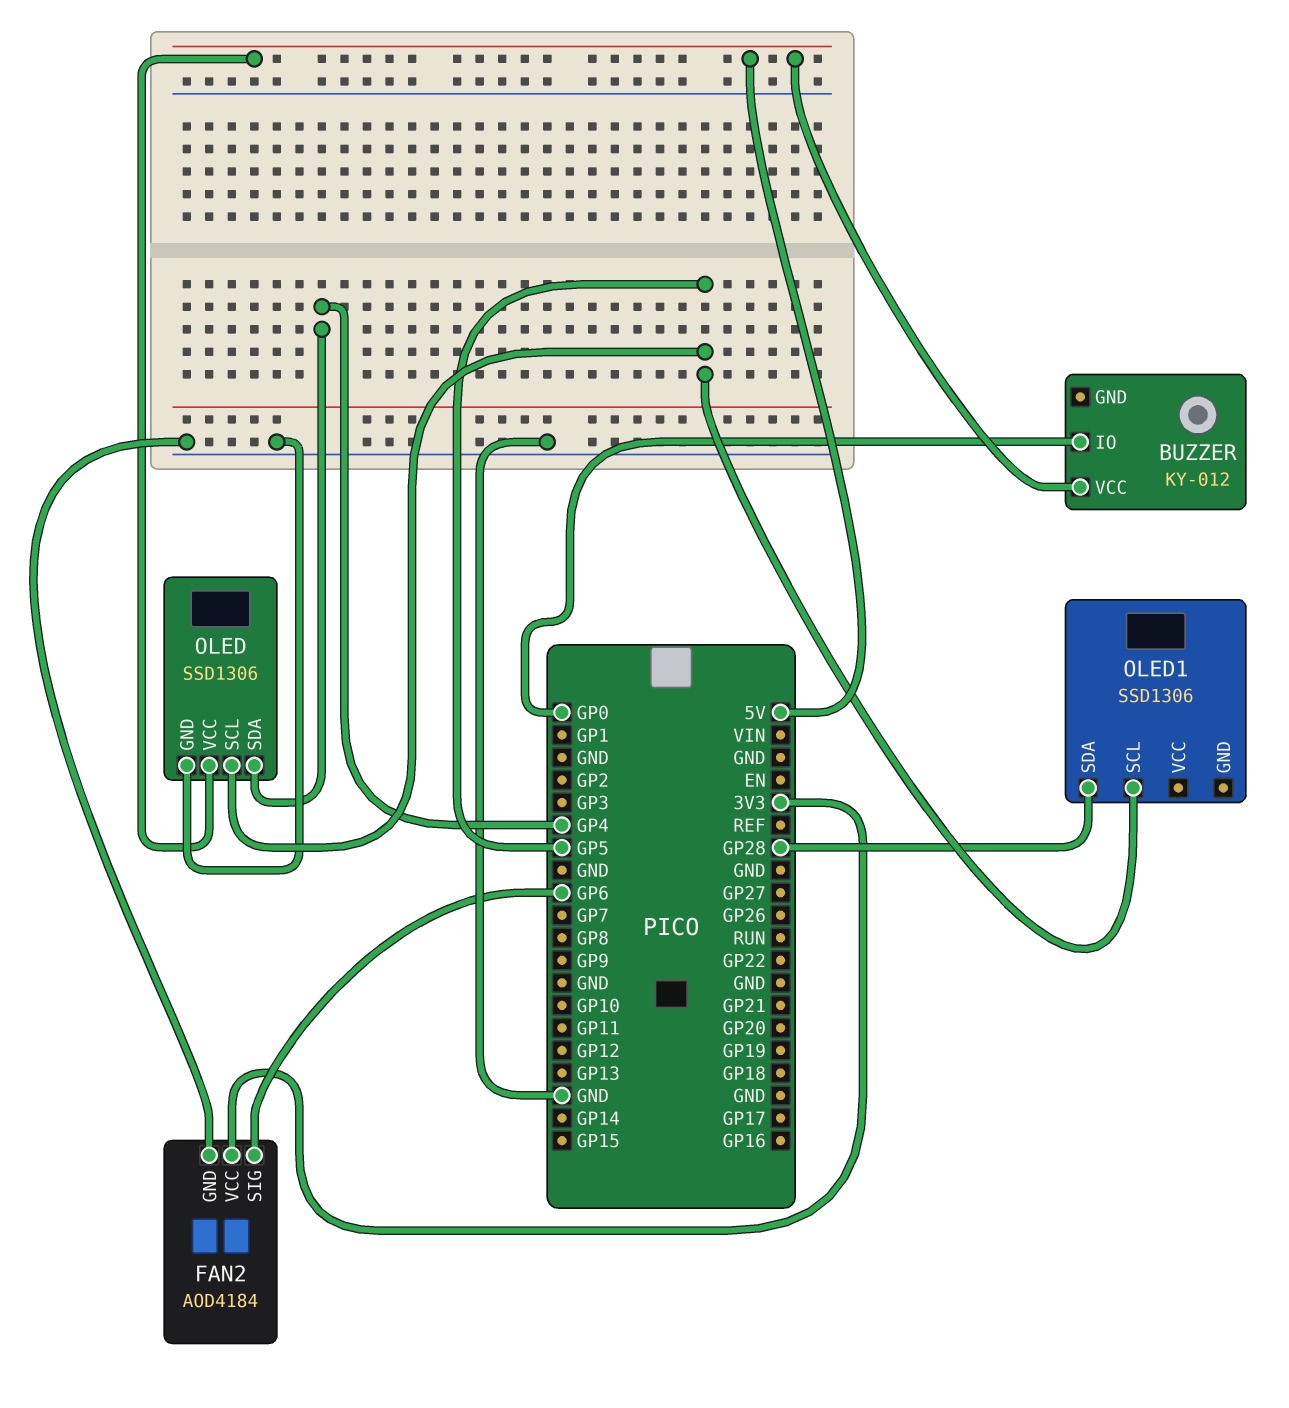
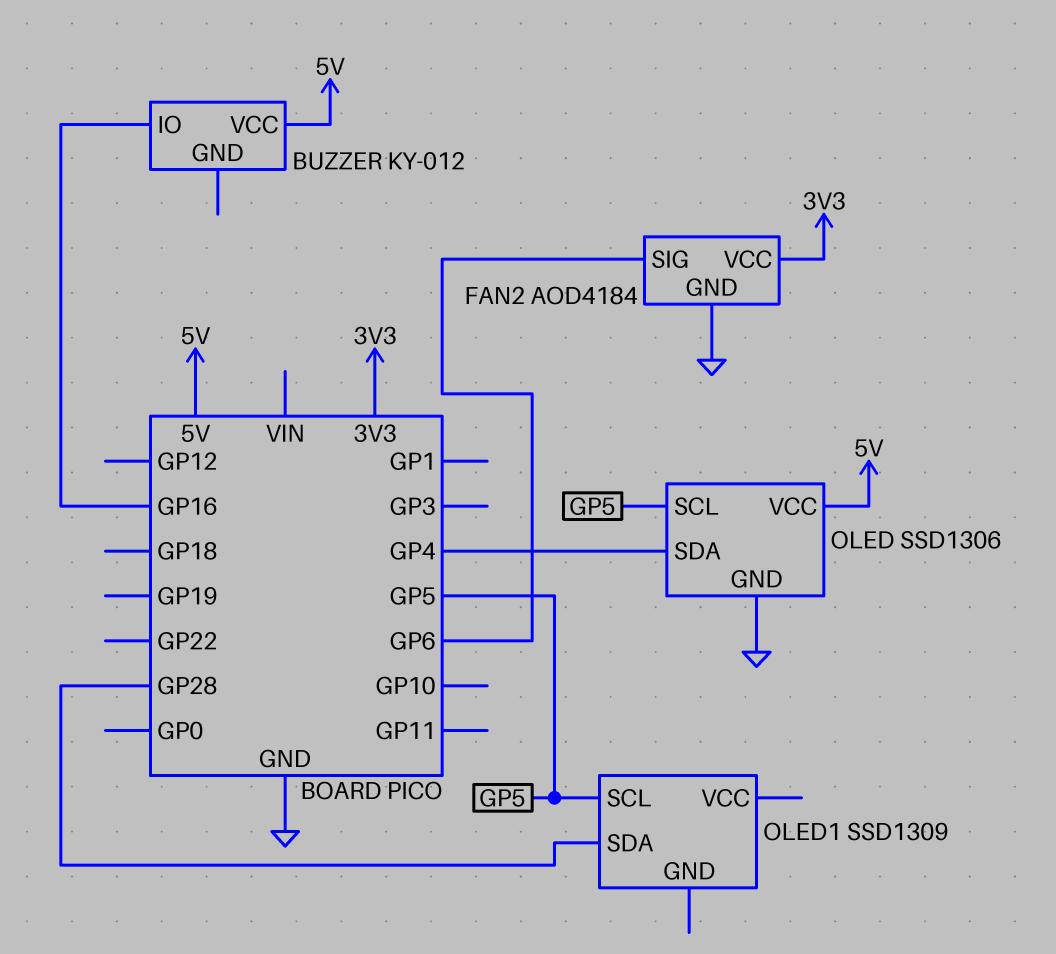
BUZZER pin IO: GP0 -> GP16
OLED1: SSD1306 -> SSD1309

